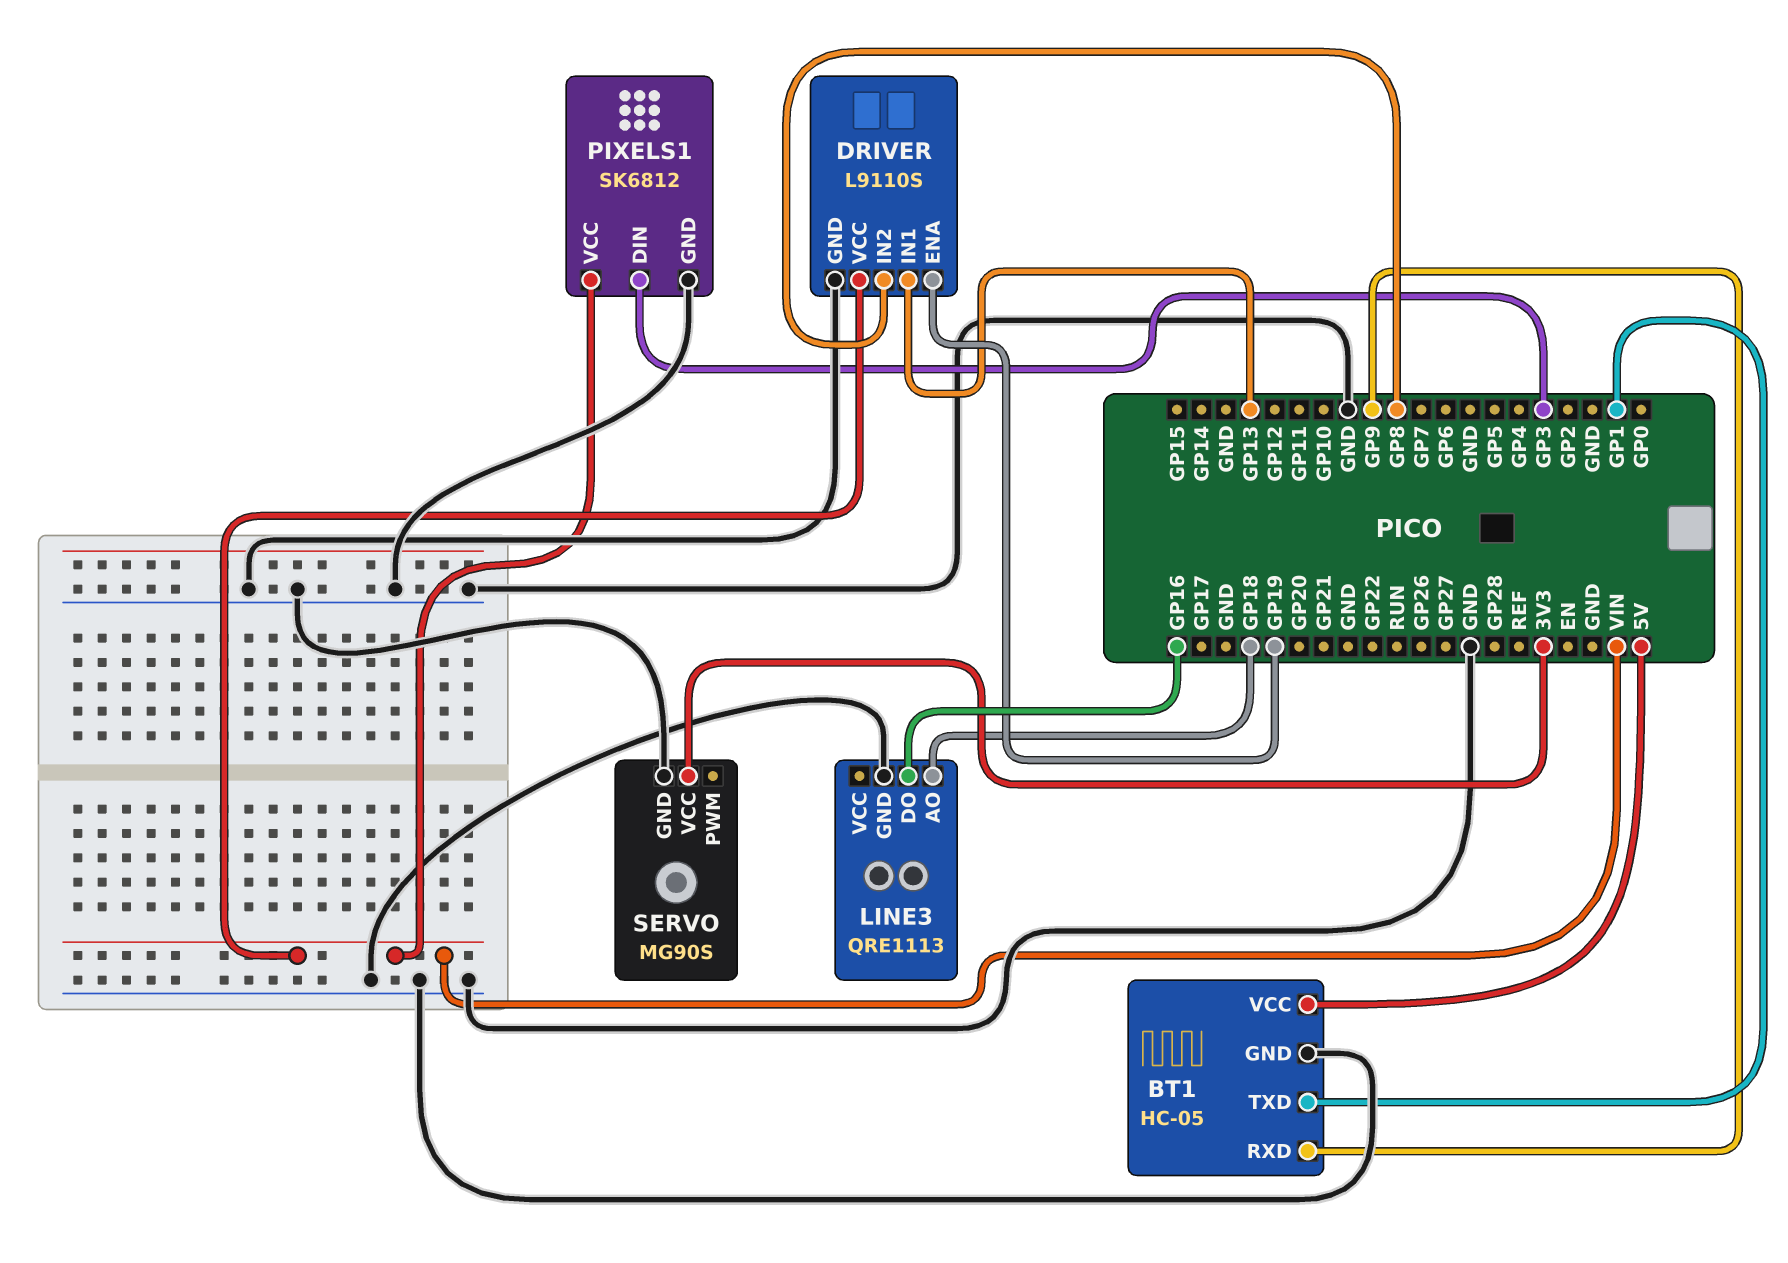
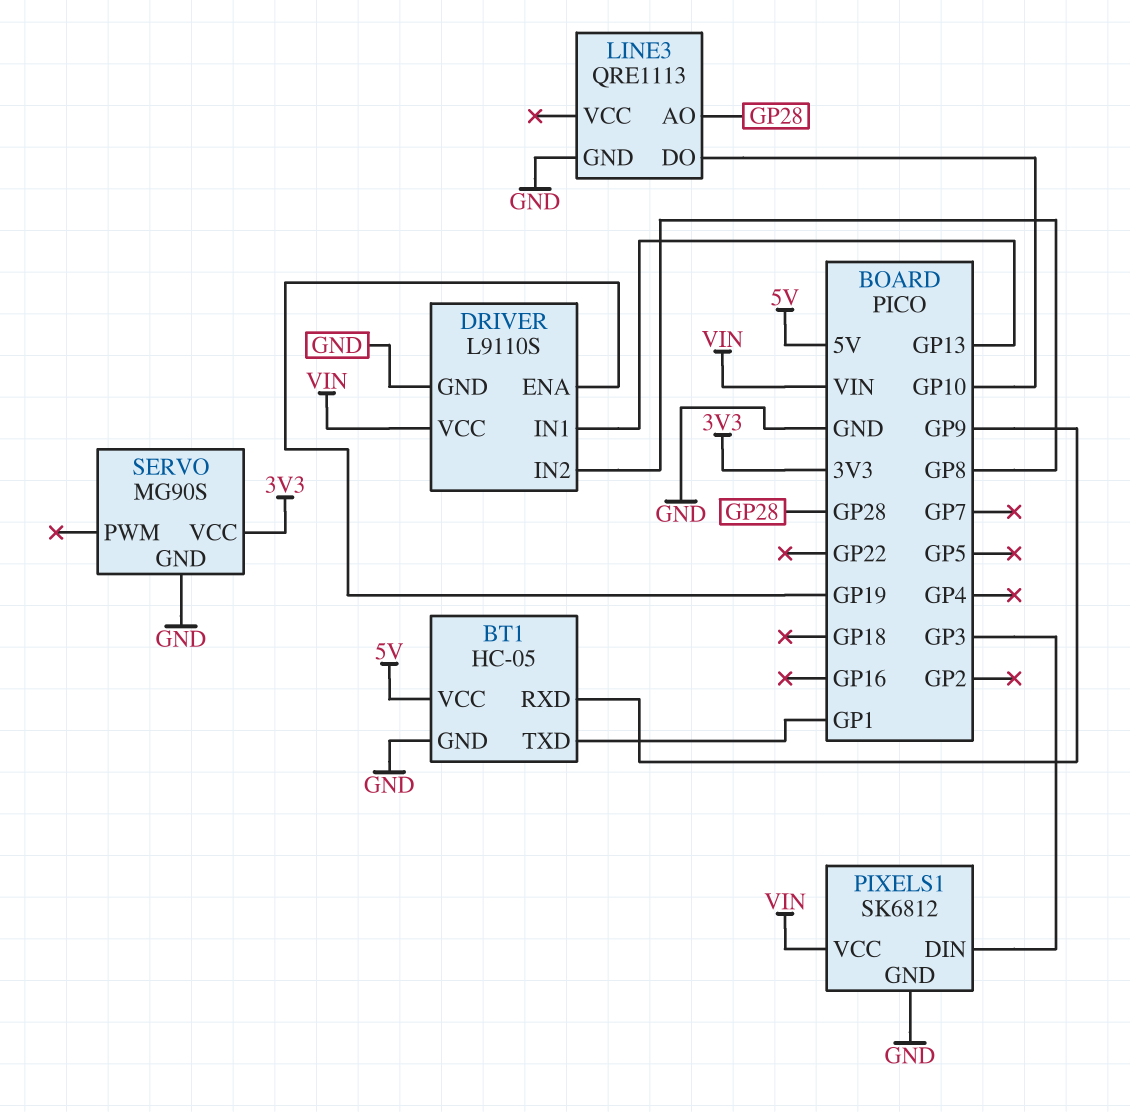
LINE3 pin AO: GP18 -> GP28
LINE3 pin DO: GP16 -> GP10

